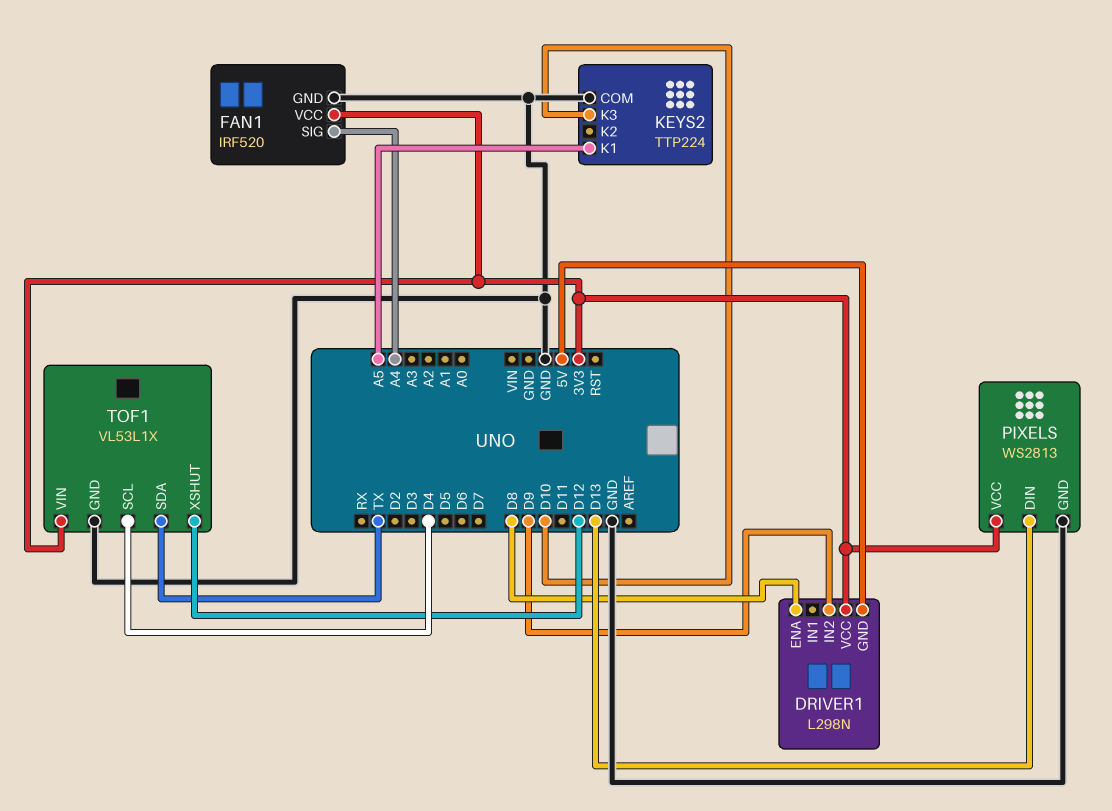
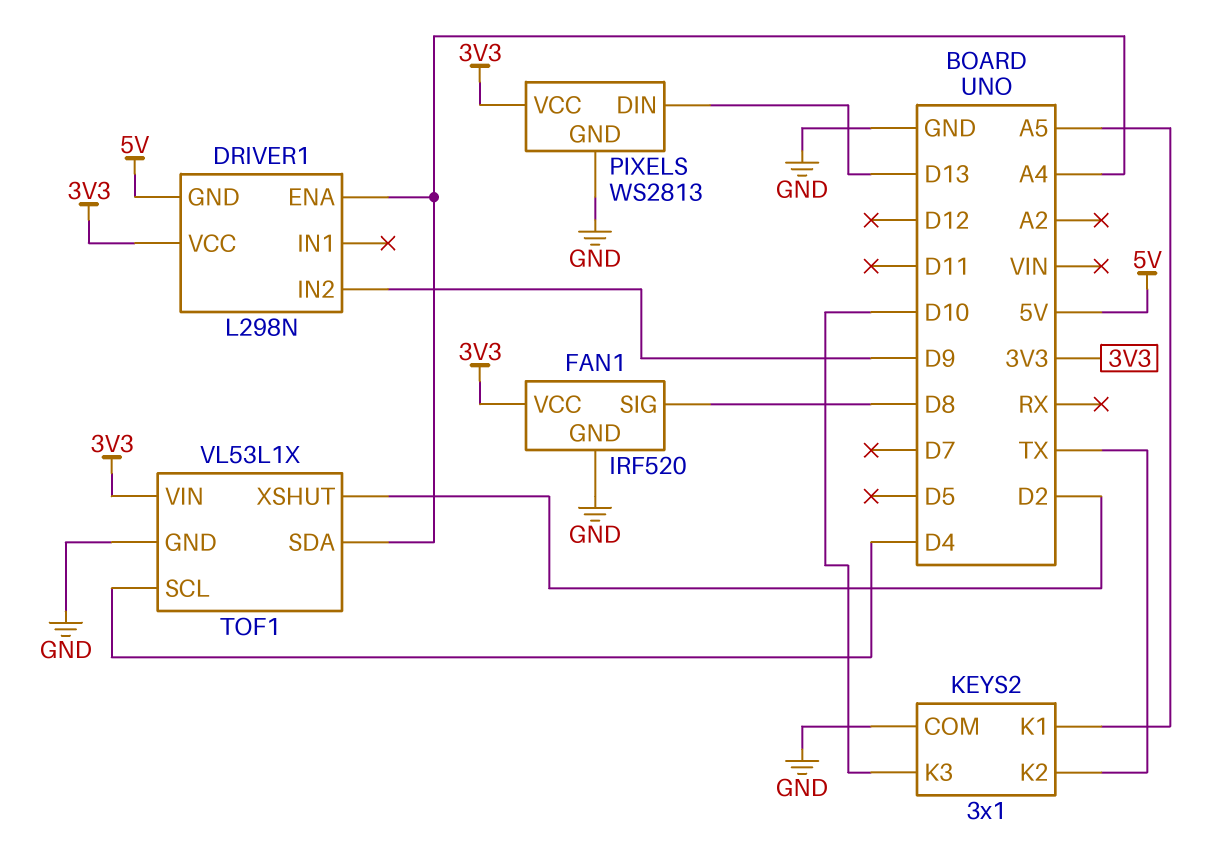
DRIVER1 pin ENA: D8 -> A4
FAN1 pin SIG: A4 -> D8
KEYS2: TTP224 -> 3x1
KEYS2 pin K2: none -> TX
TOF1 pin SDA: TX -> A4
TOF1 pin XSHUT: D12 -> D2

